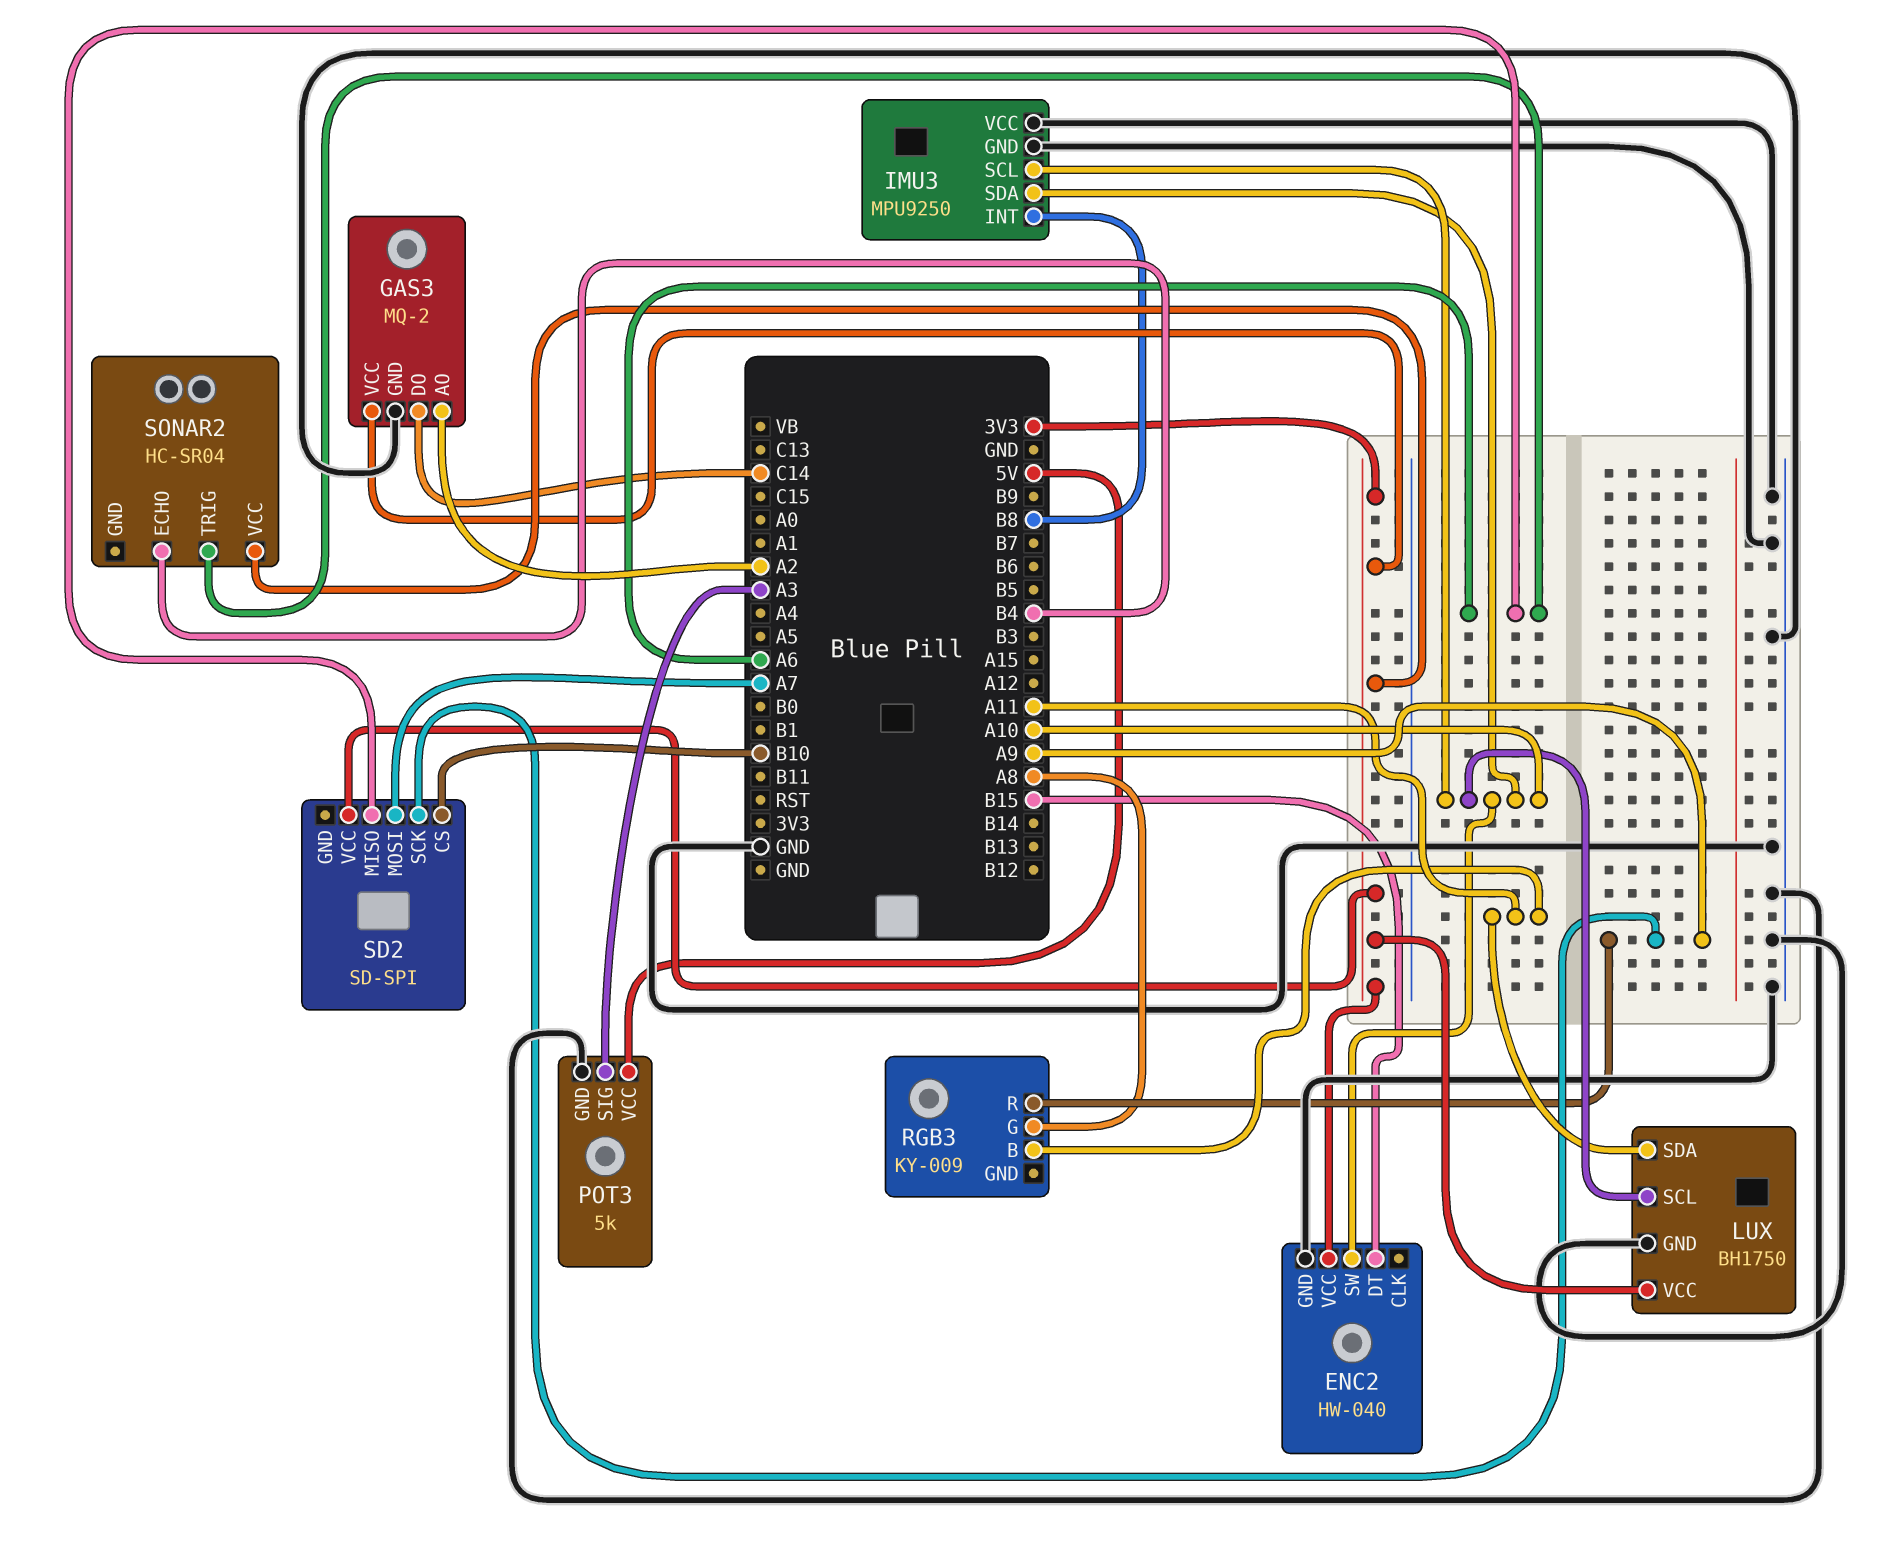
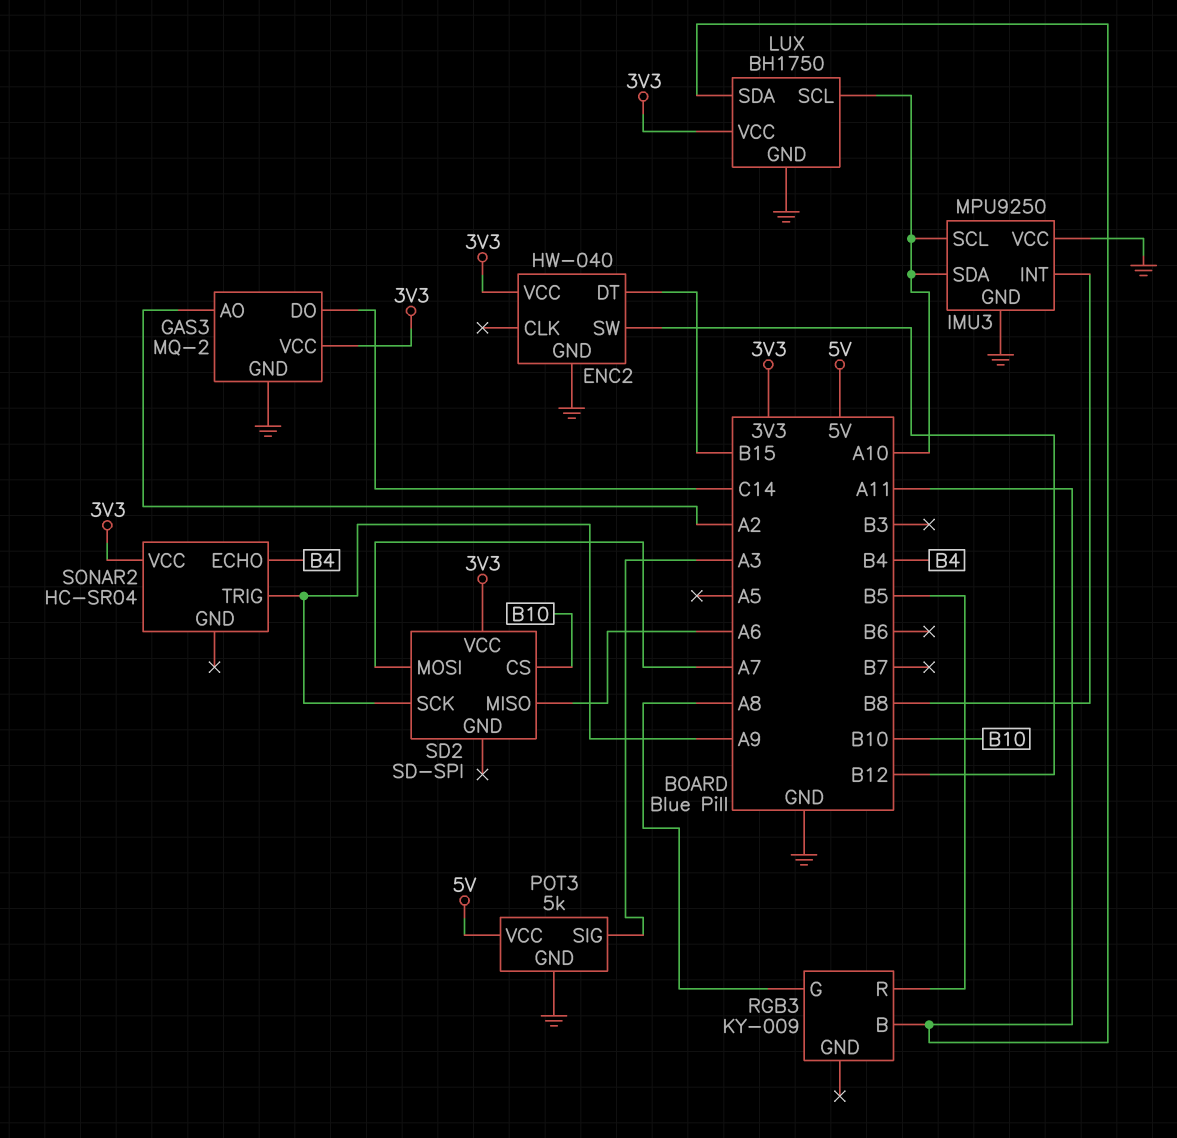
ENC2 pin SW: A10 -> B12
RGB3 pin R: A9 -> B5
SONAR2 pin TRIG: A6 -> A9

